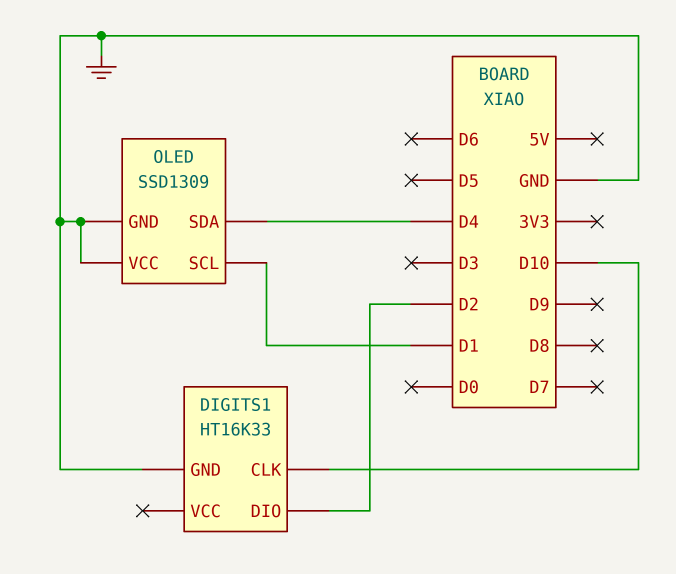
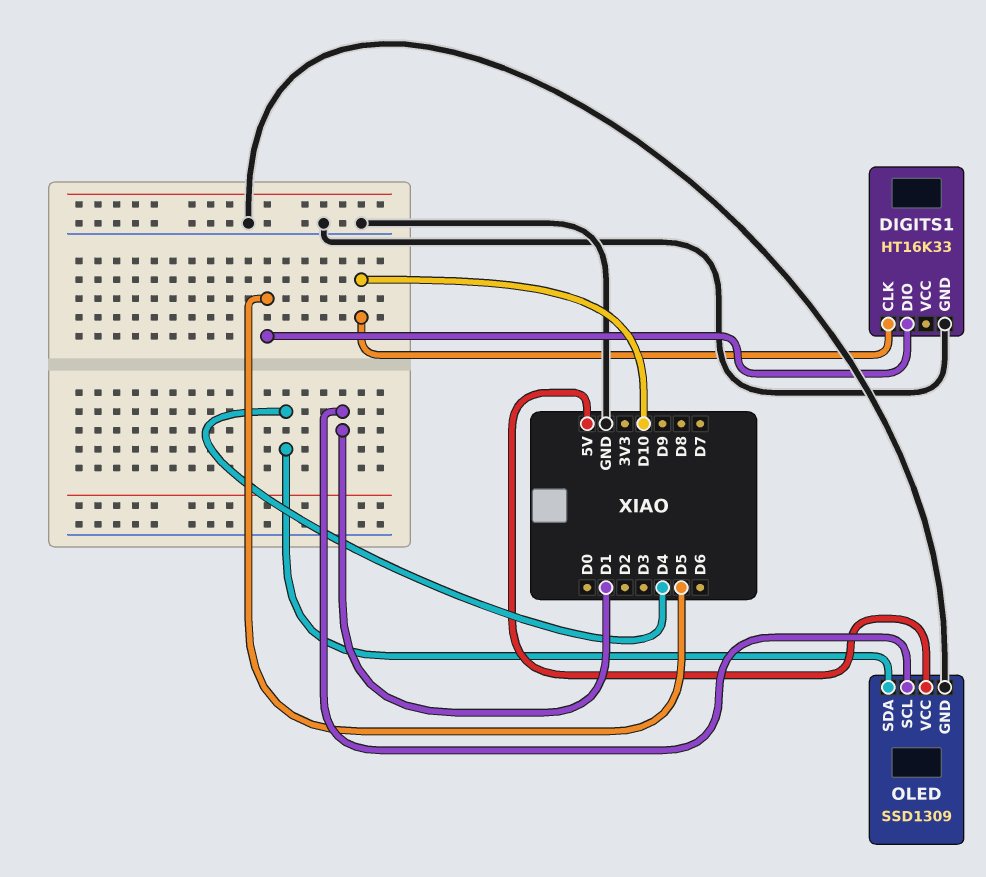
DIGITS1 pin DIO: D2 -> D5
OLED pin VCC: GND -> 5V

